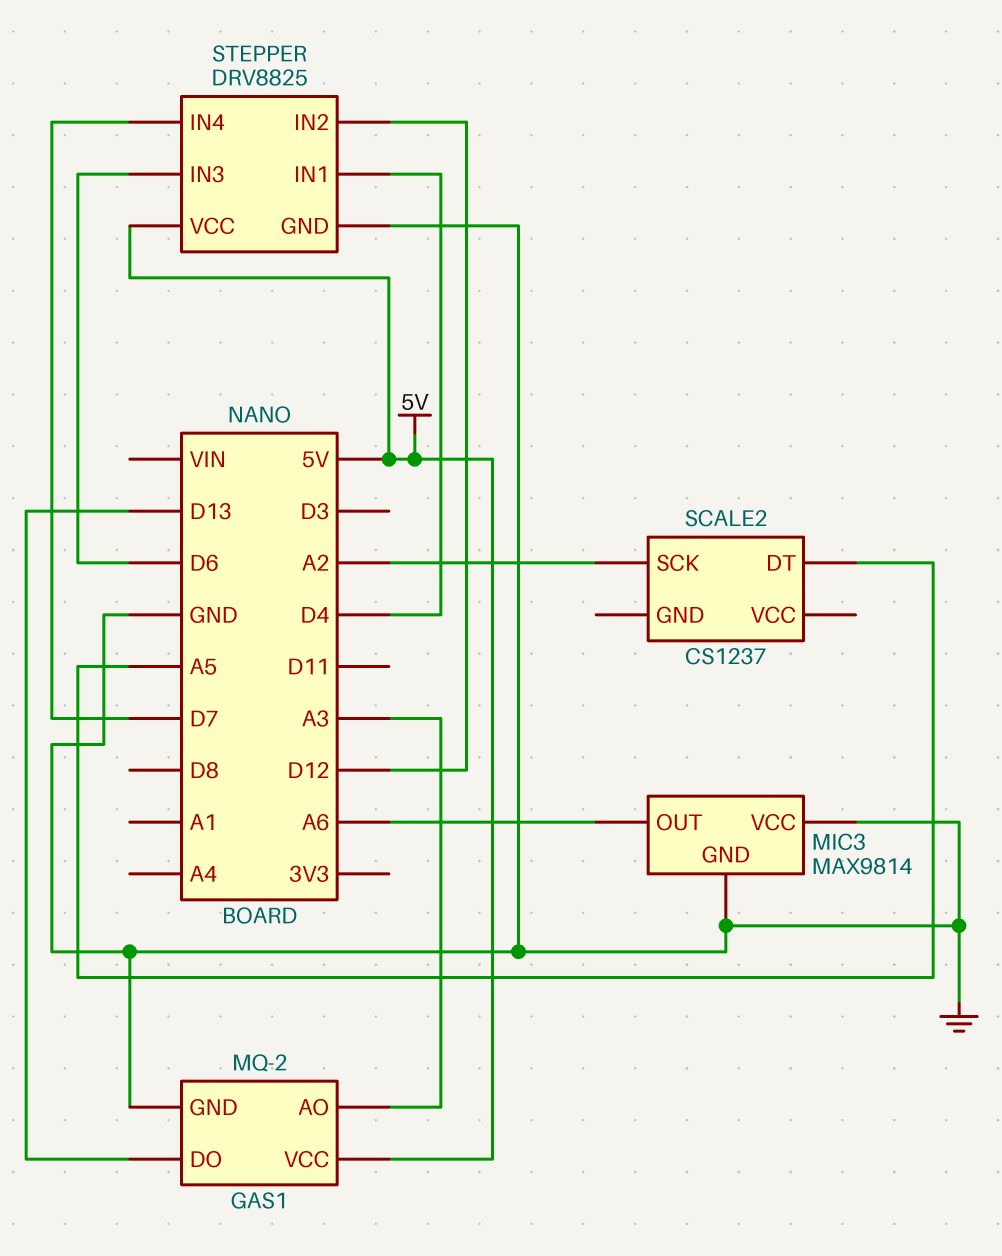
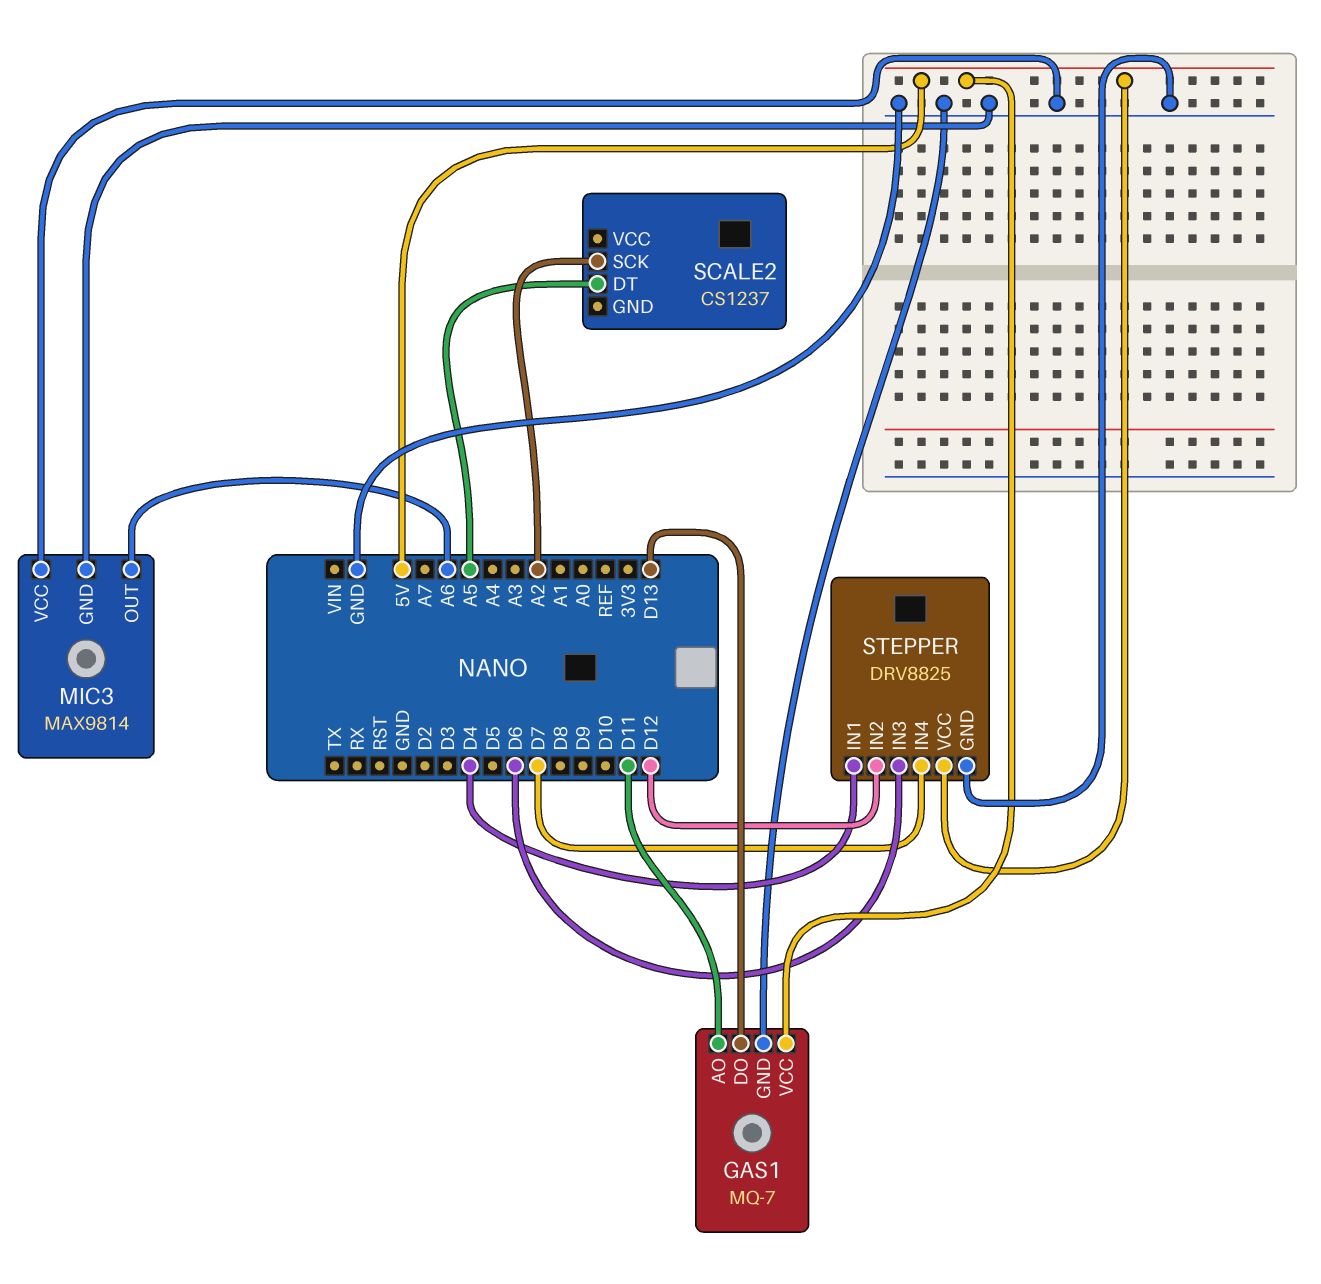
GAS1: MQ-2 -> MQ-7
GAS1 pin AO: A3 -> D11

